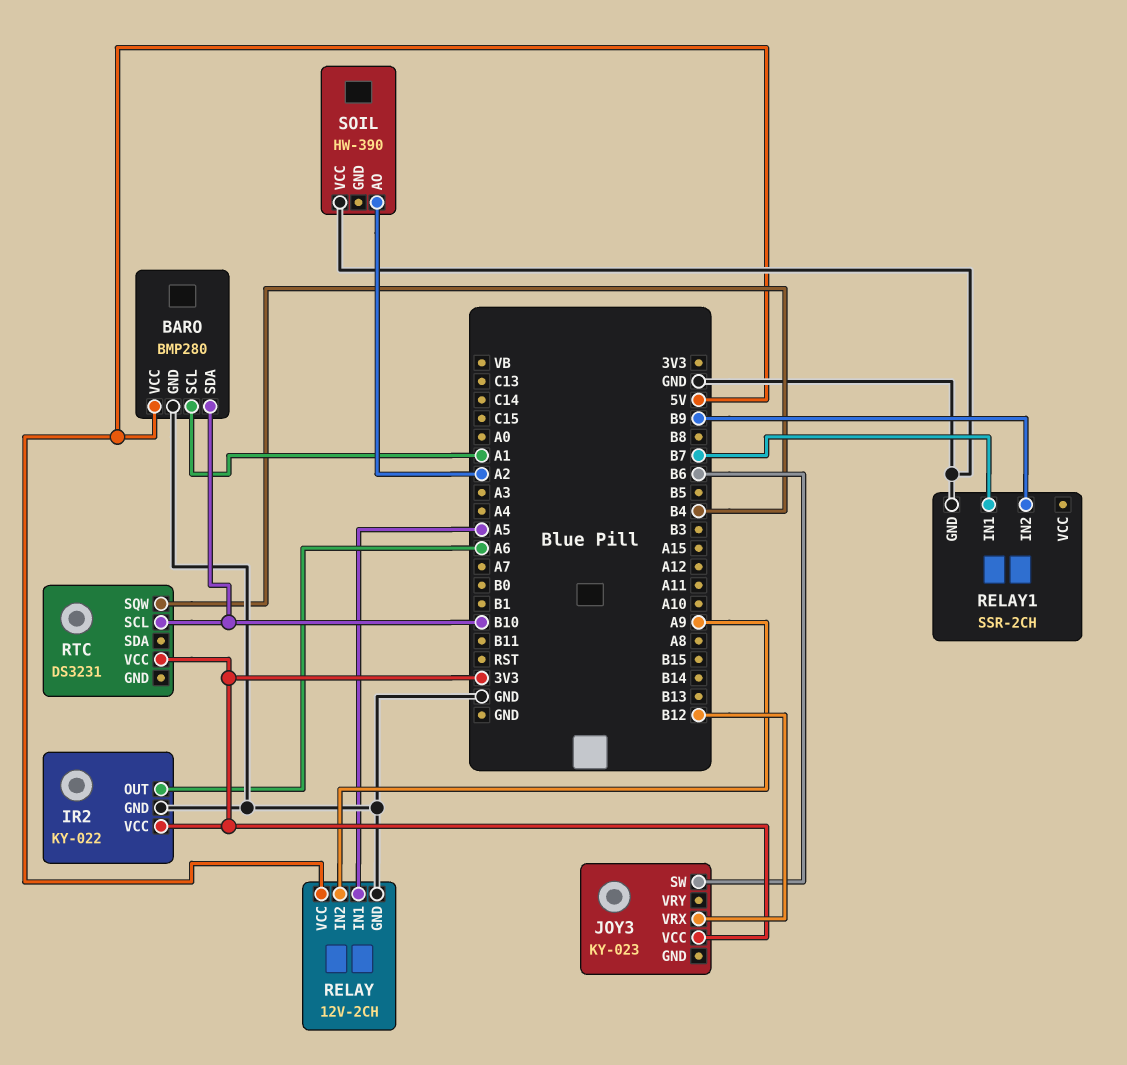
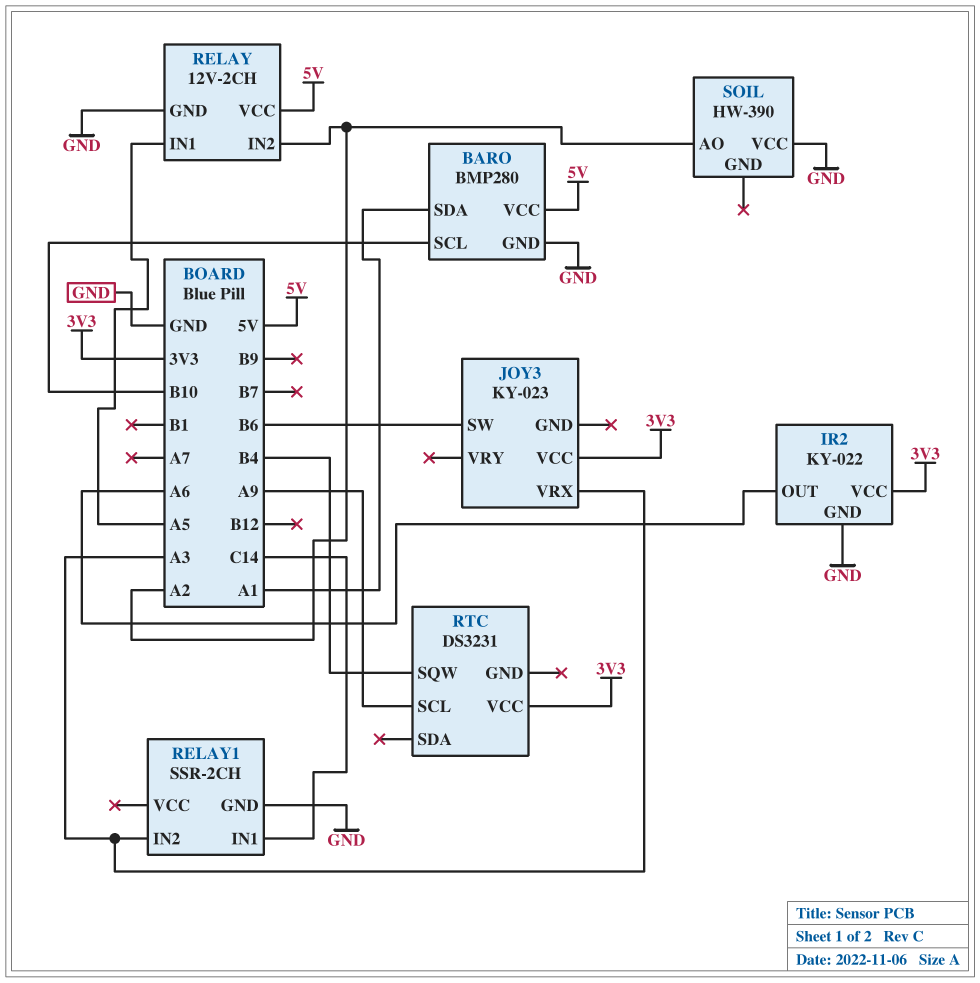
BARO pin SCL: A1 -> B10
BARO pin SDA: B10 -> A1
JOY3 pin VRX: B12 -> A3
RELAY pin IN2: A9 -> A2
RELAY1 pin IN1: B7 -> C14
RELAY1 pin IN2: B9 -> A3
RTC pin SCL: B10 -> A9

